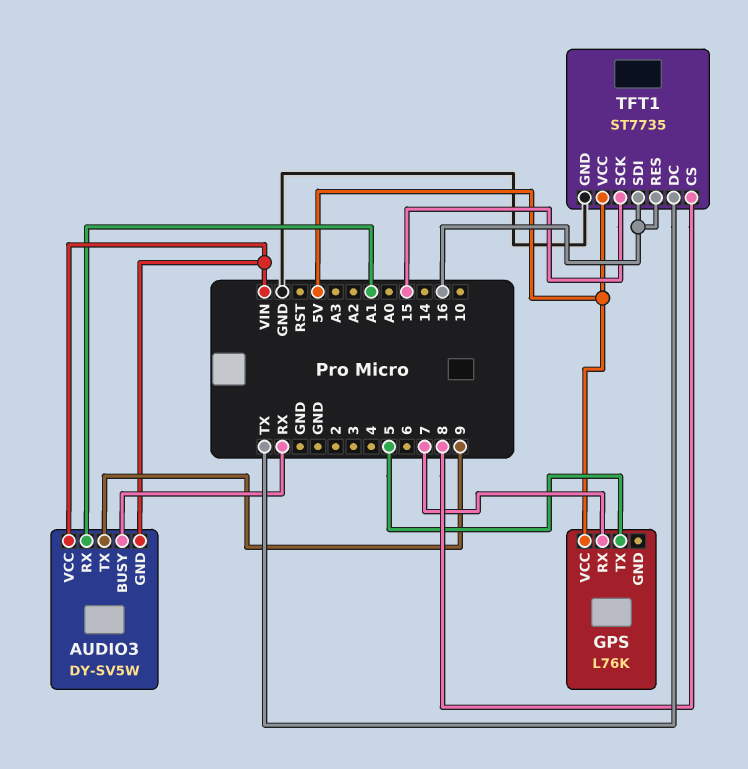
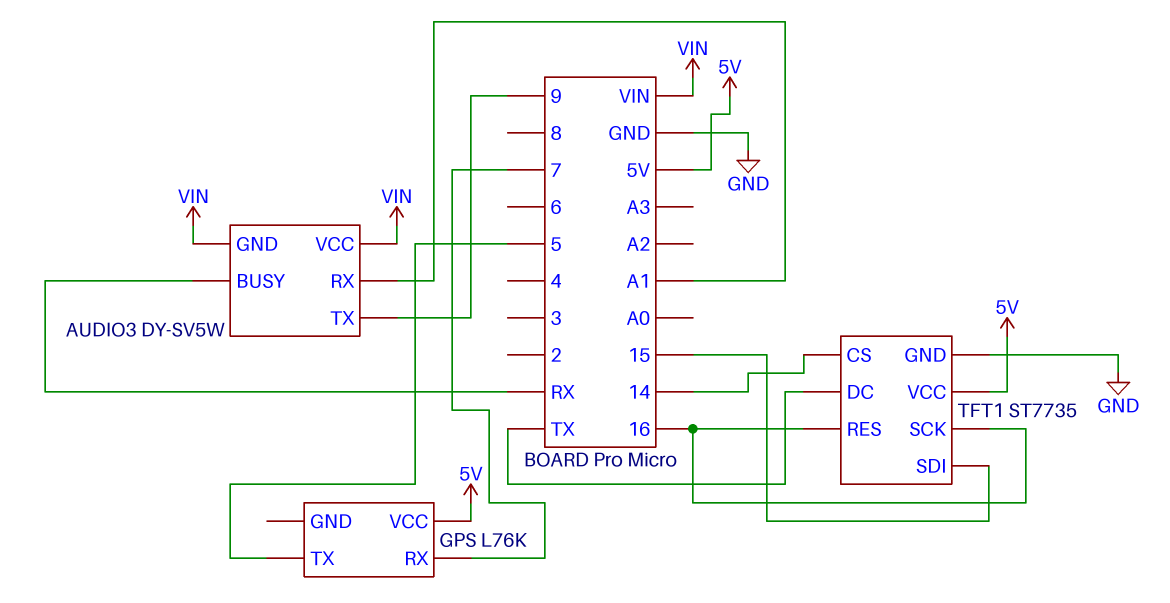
TFT1 pin CS: 8 -> 14
TFT1 pin SCK: 15 -> 16
TFT1 pin SDI: 16 -> 15

